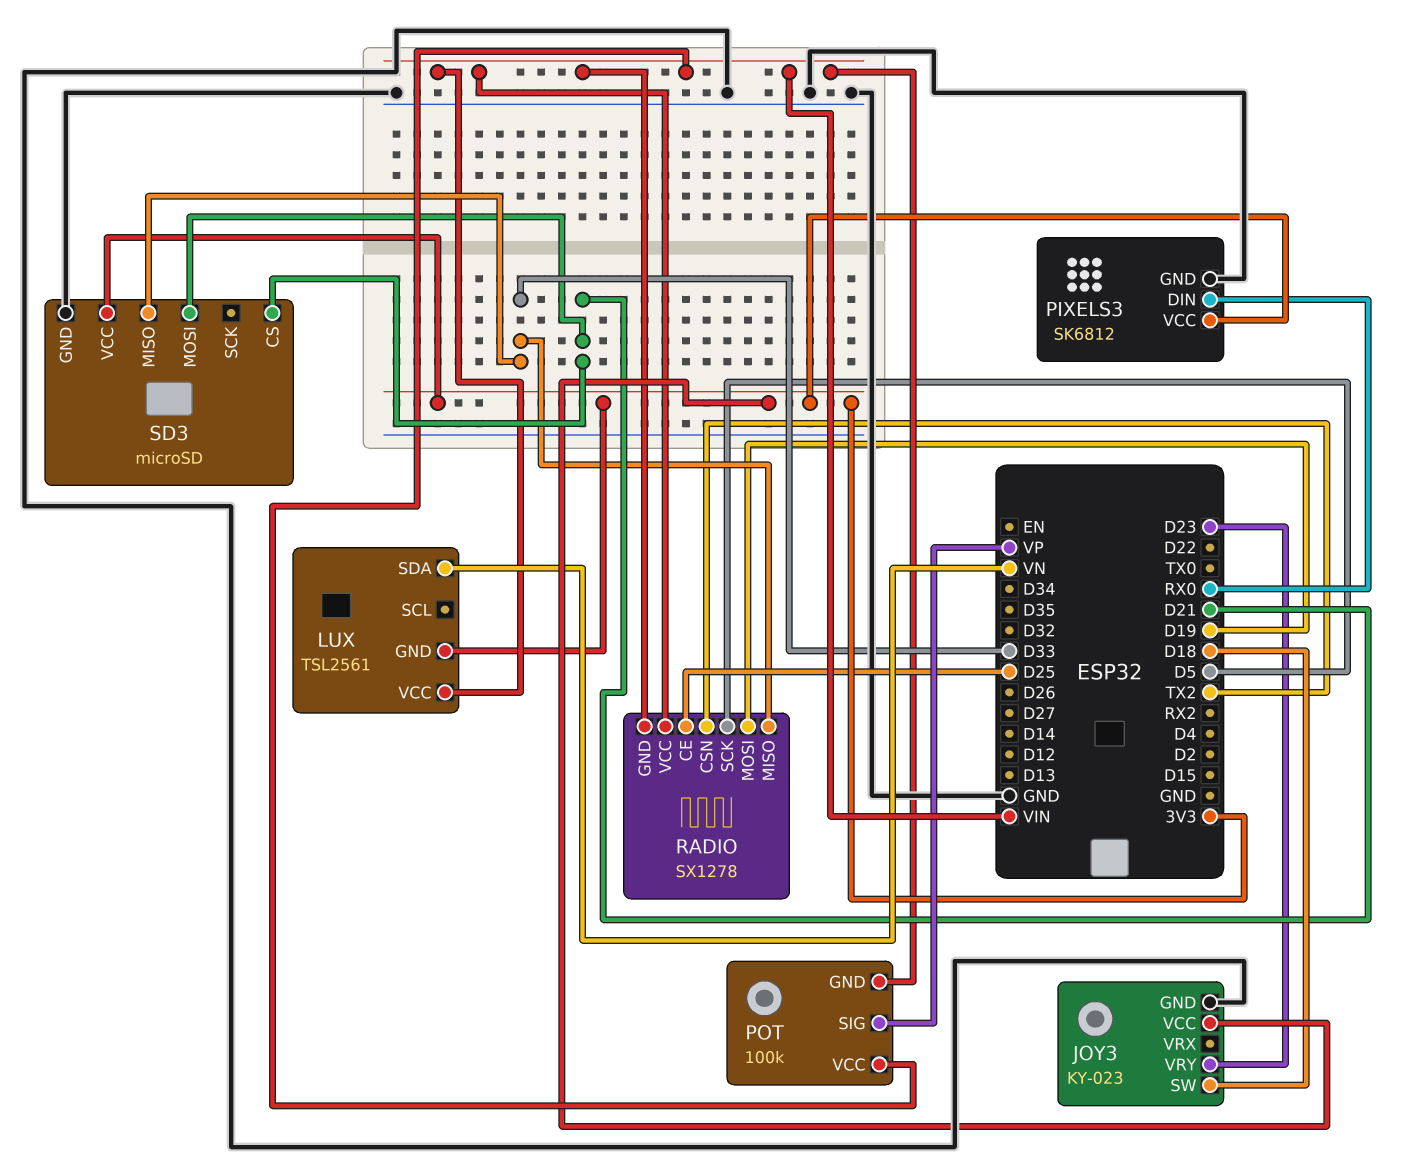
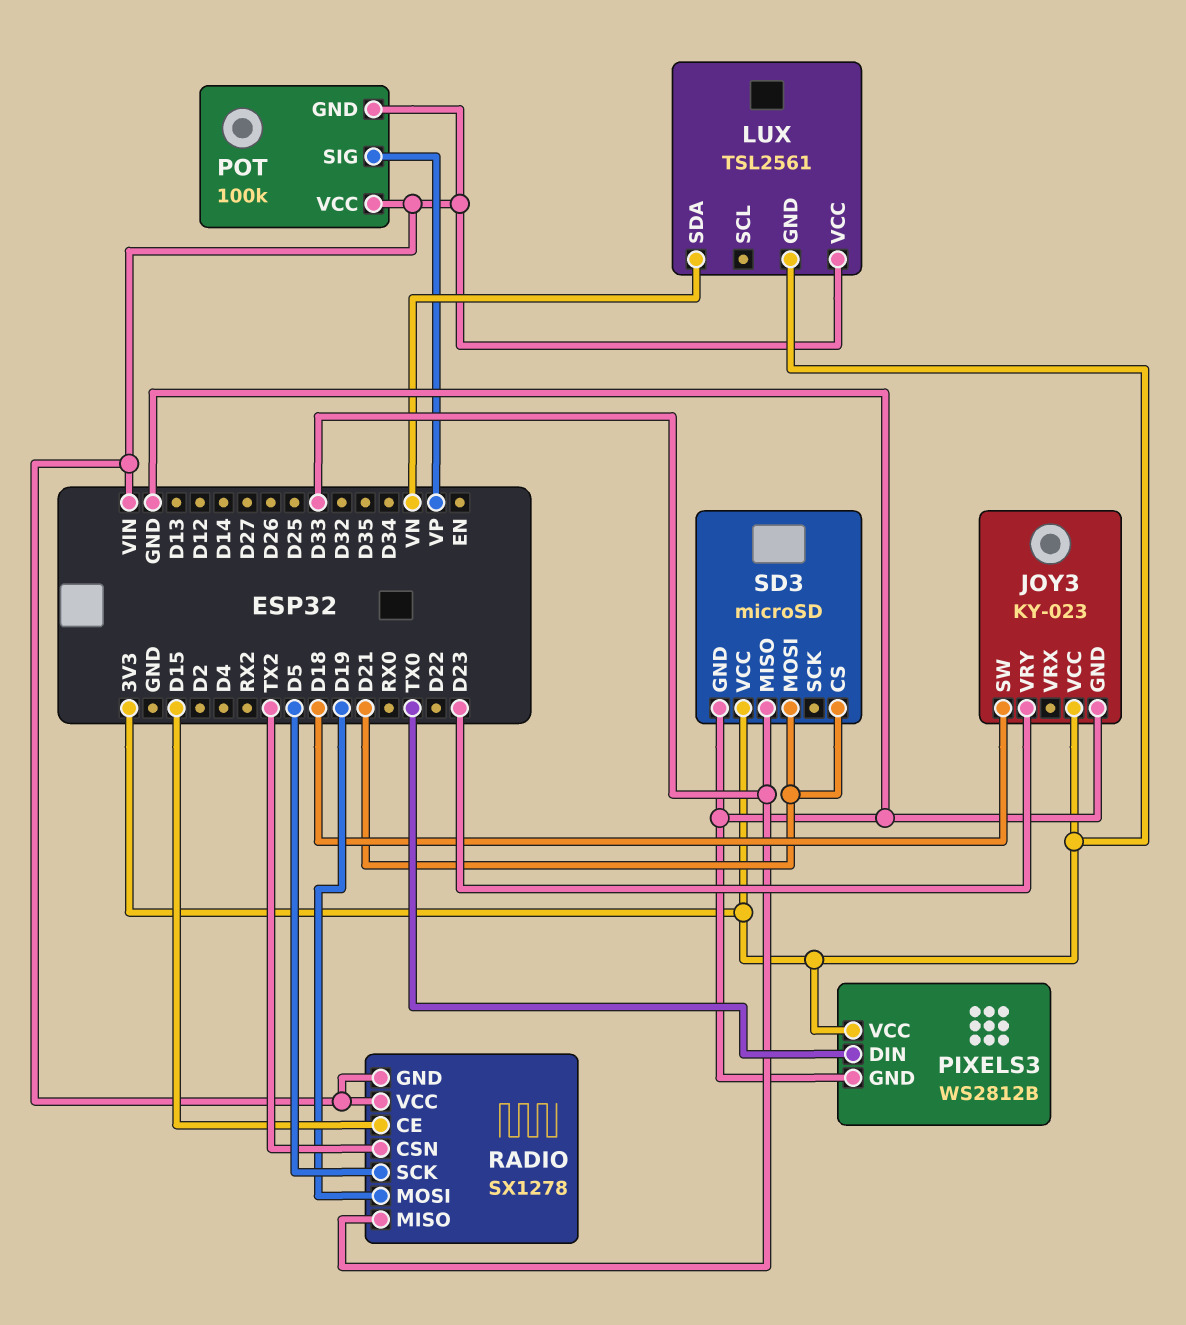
PIXELS3: SK6812 -> WS2812B
PIXELS3 pin DIN: RX0 -> TX0
RADIO pin CE: D25 -> D15

